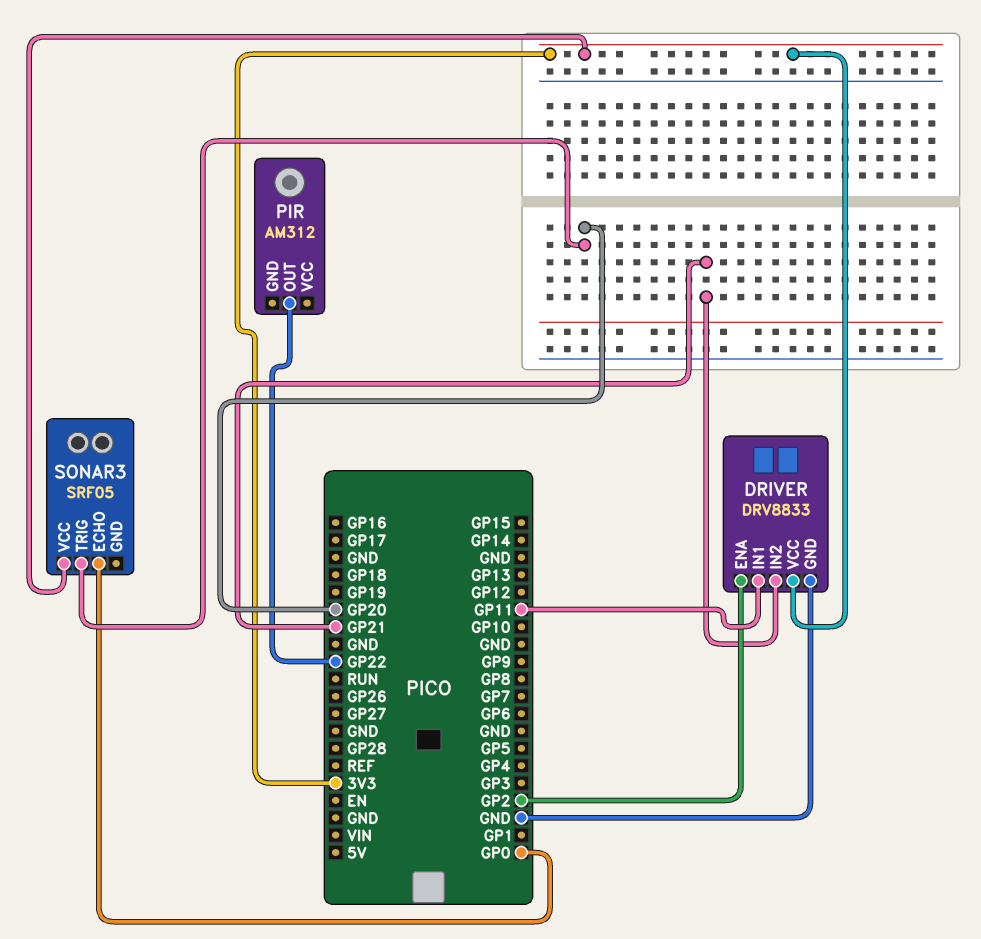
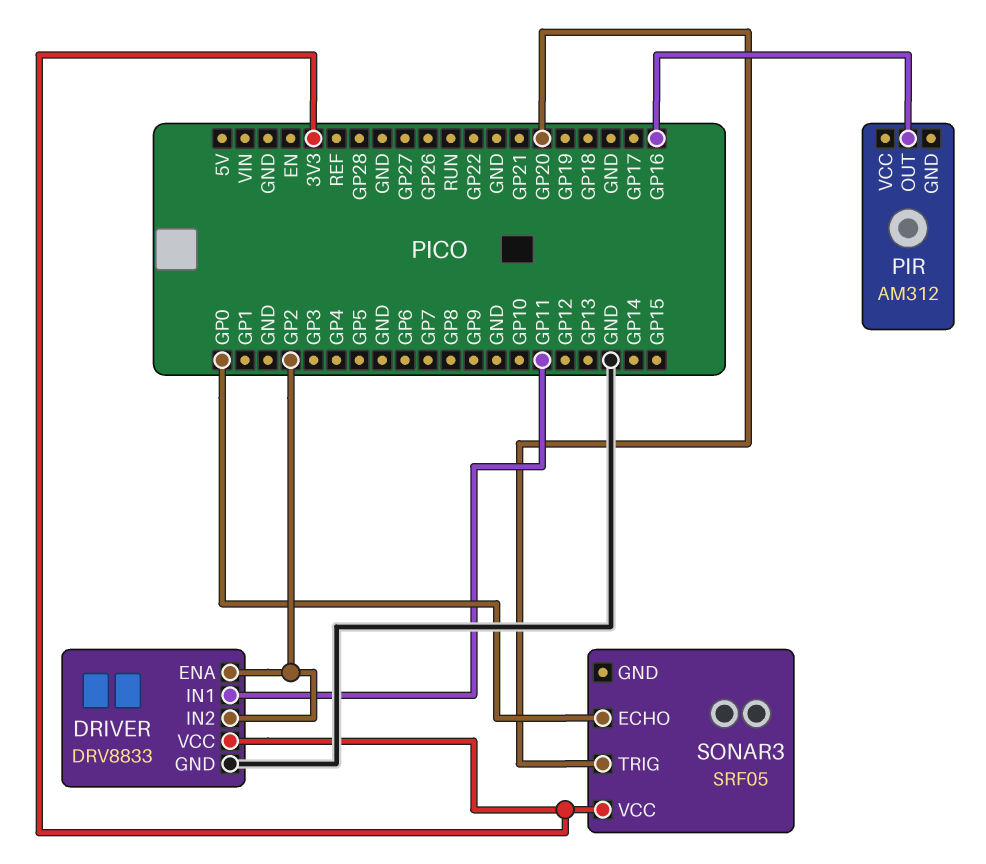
DRIVER pin IN2: GP21 -> GP2
PIR pin OUT: GP22 -> GP16

